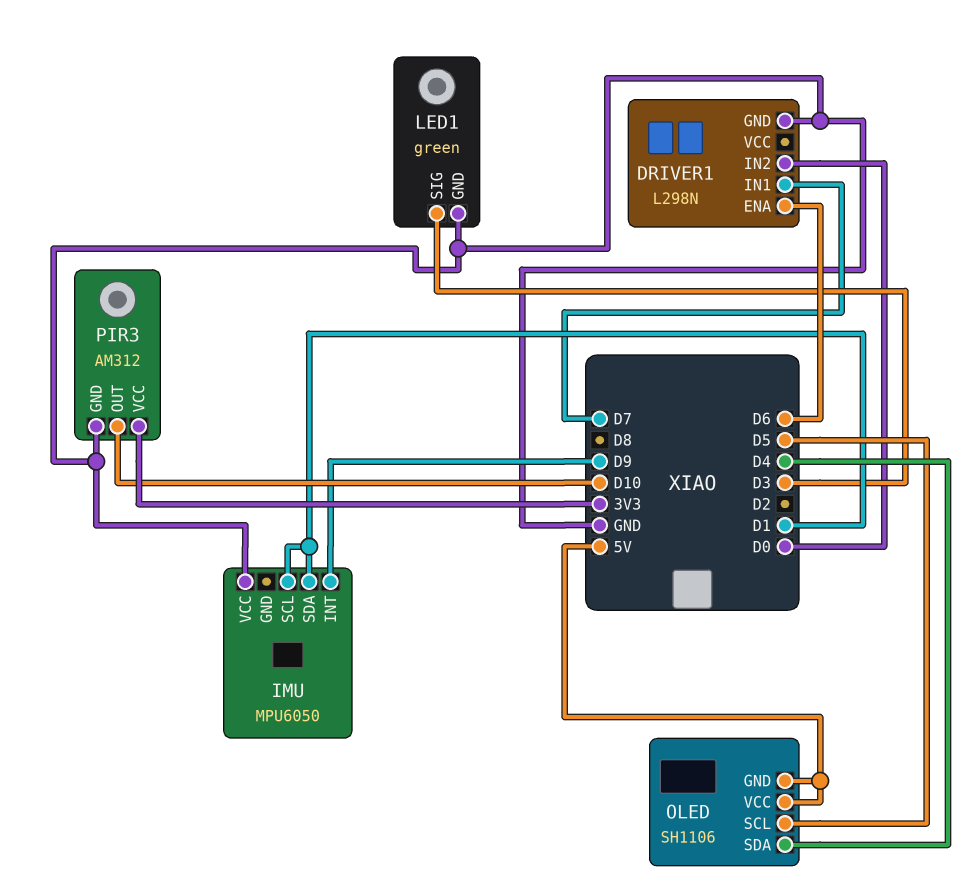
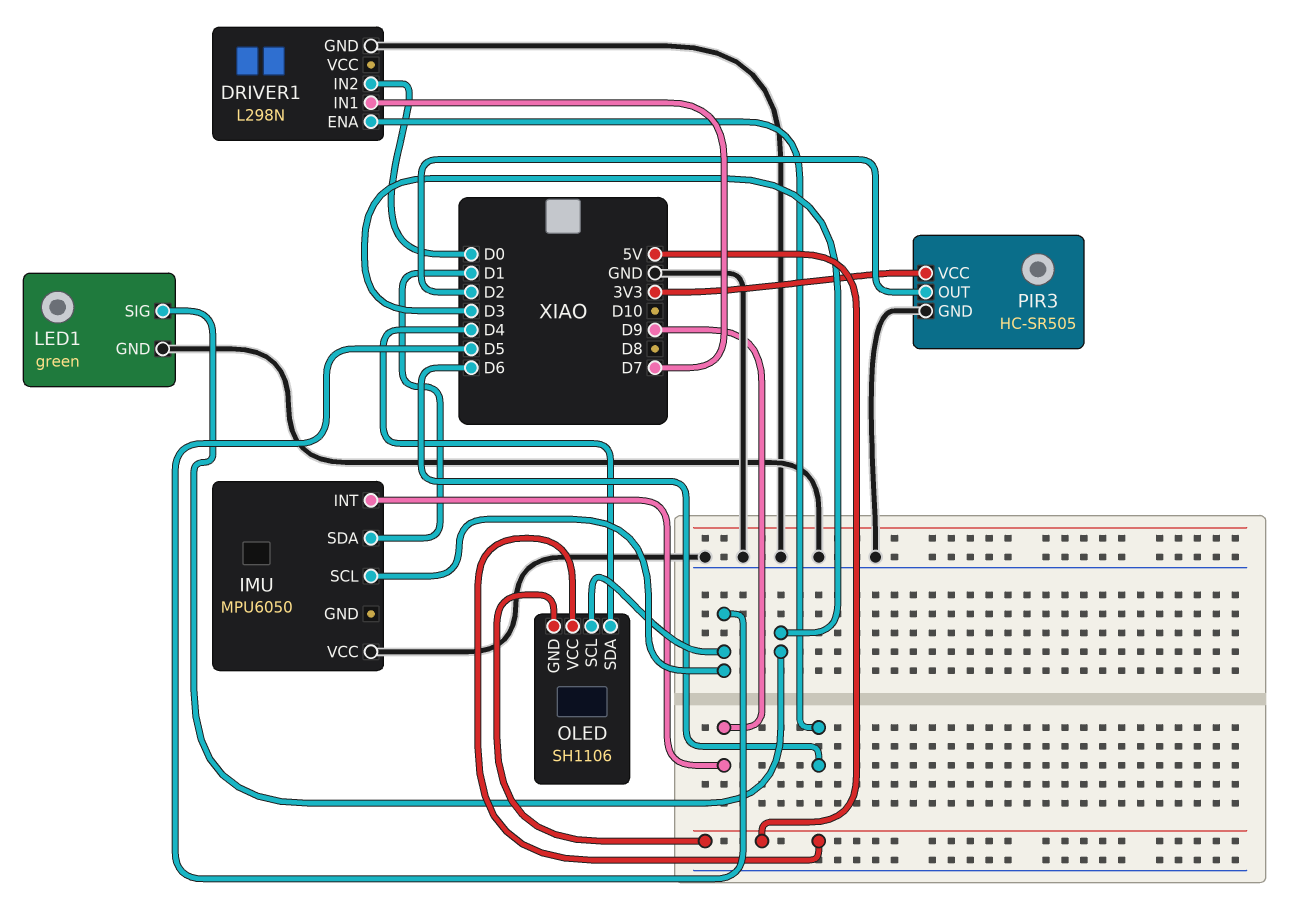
IMU pin SCL: D1 -> D5
PIR3: AM312 -> HC-SR505
PIR3 pin OUT: D10 -> D2

